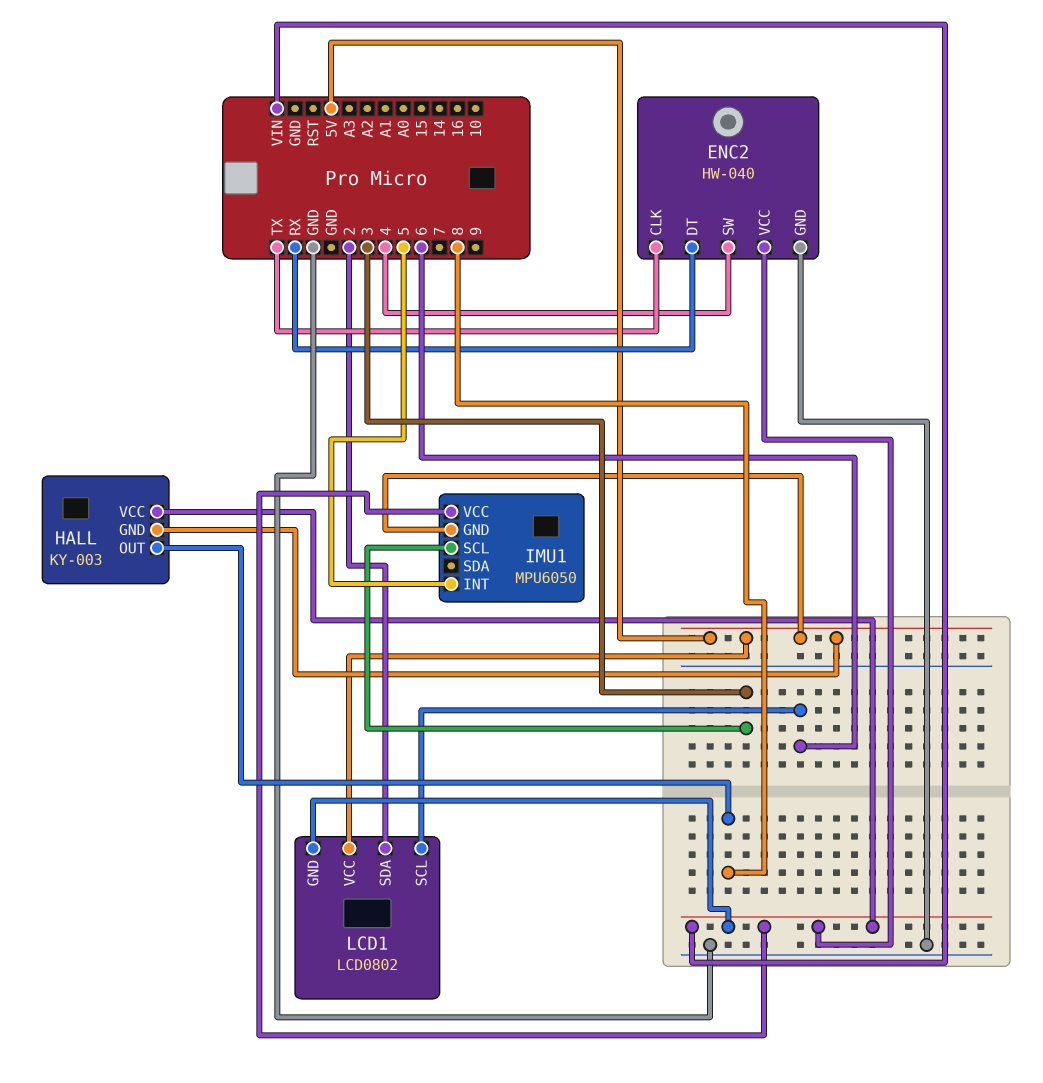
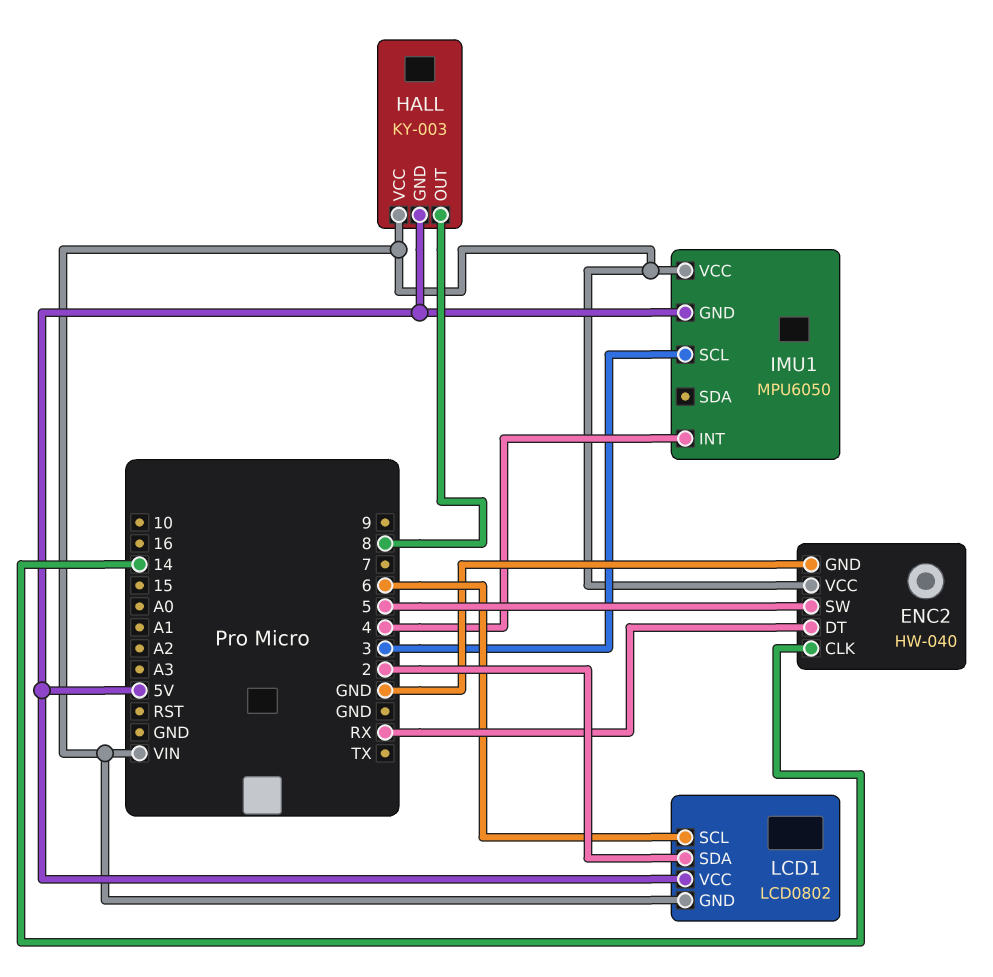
ENC2 pin CLK: TX -> 14
ENC2 pin SW: 4 -> 5
IMU1 pin INT: 5 -> 4

